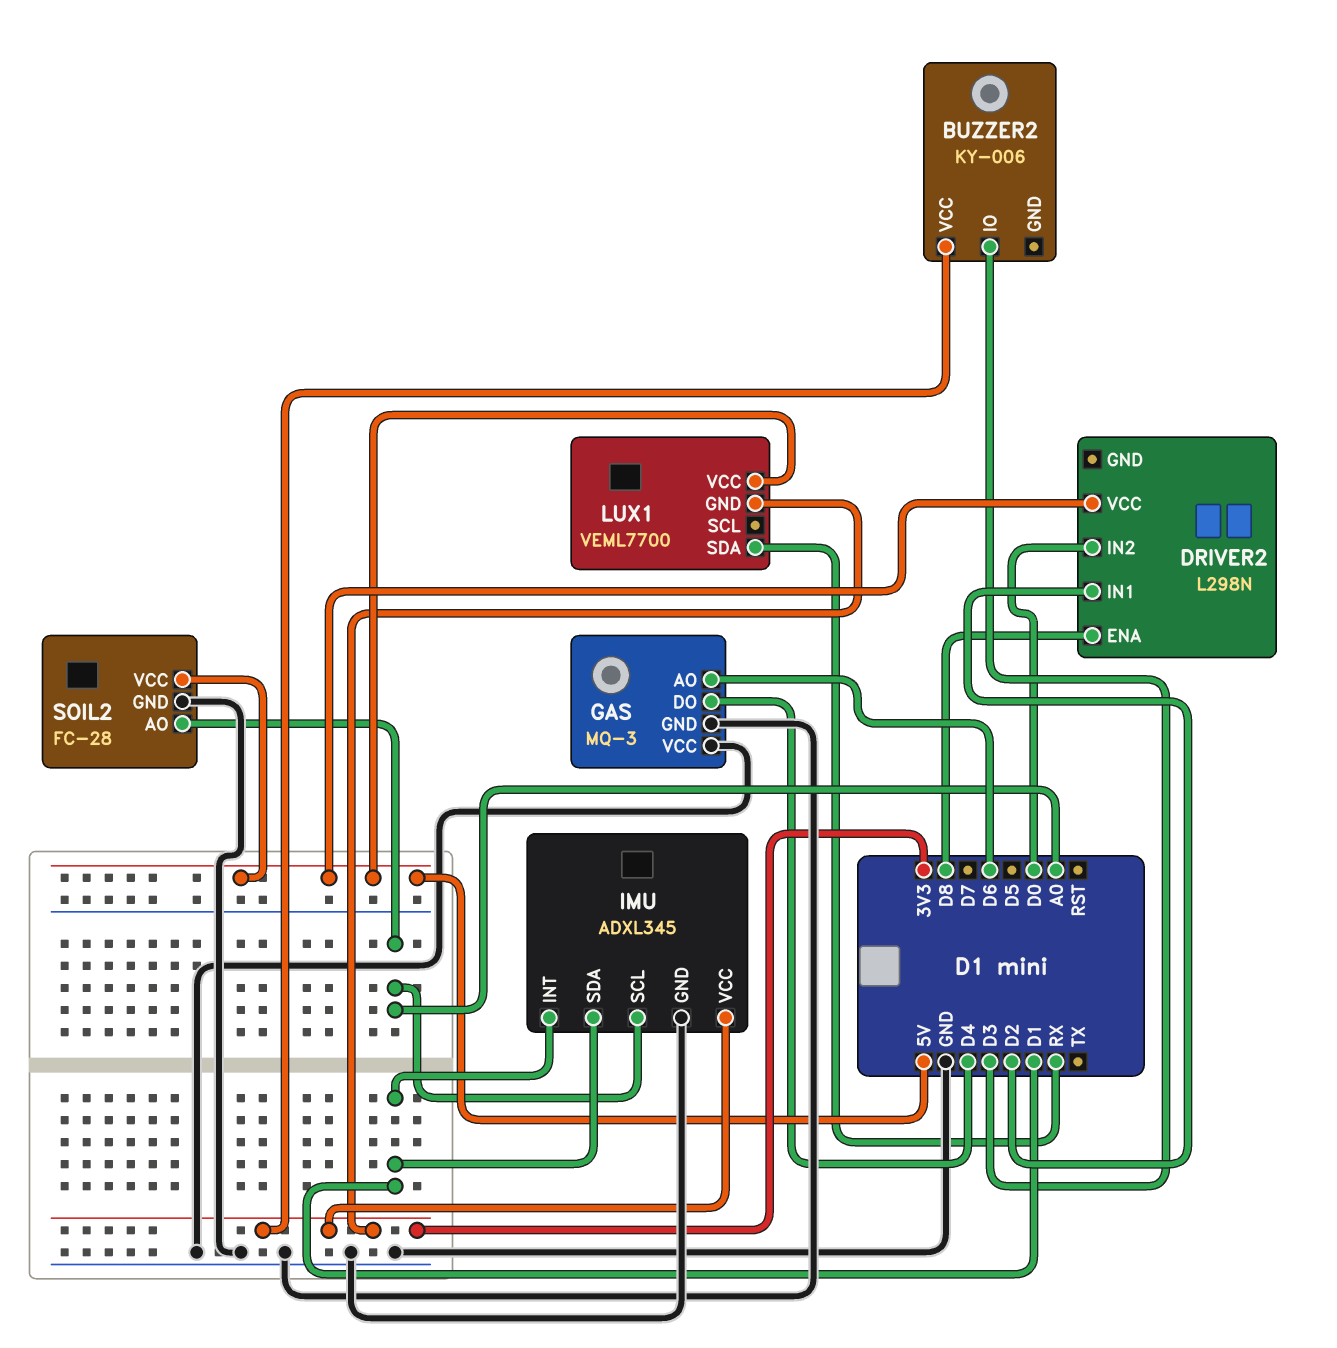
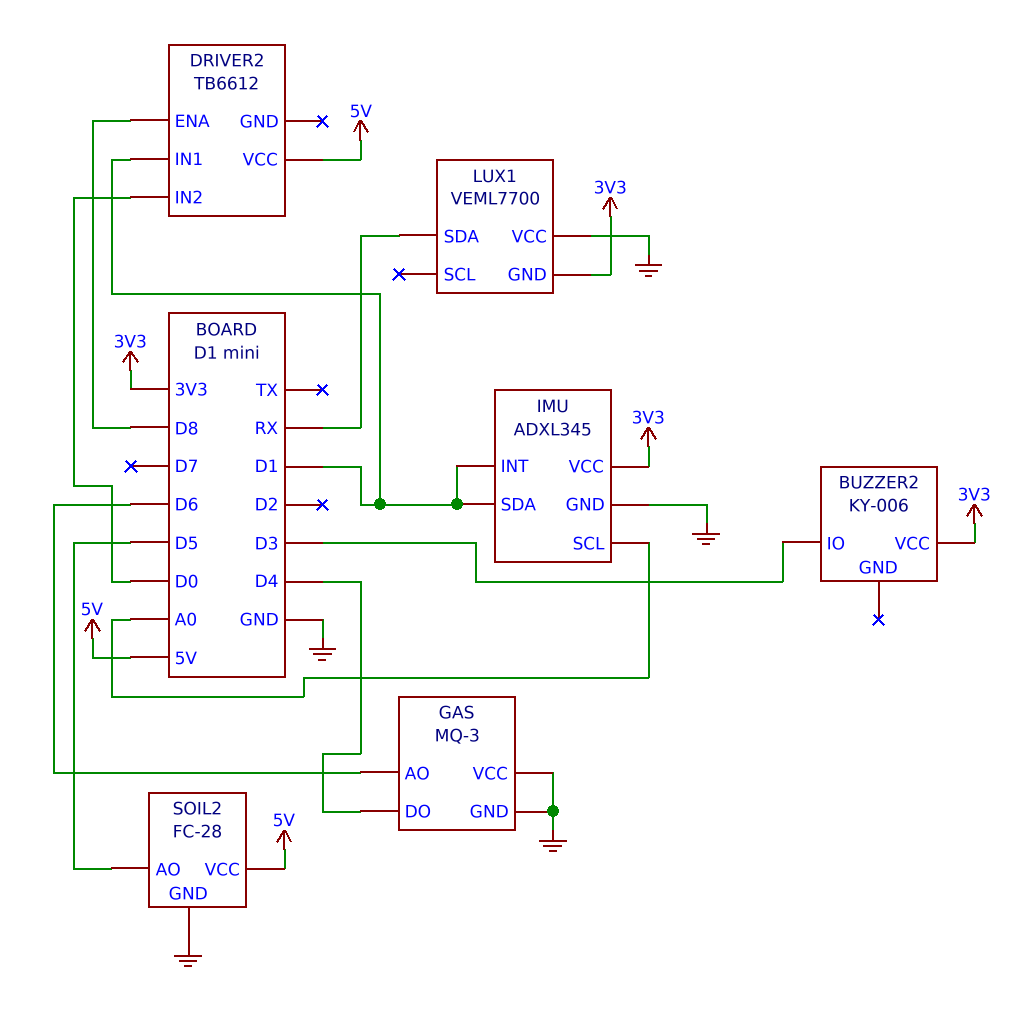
DRIVER2: L298N -> TB6612
DRIVER2 pin IN1: D2 -> D1
LUX1 pin VCC: 5V -> GND
SOIL2 pin AO: A0 -> D5

